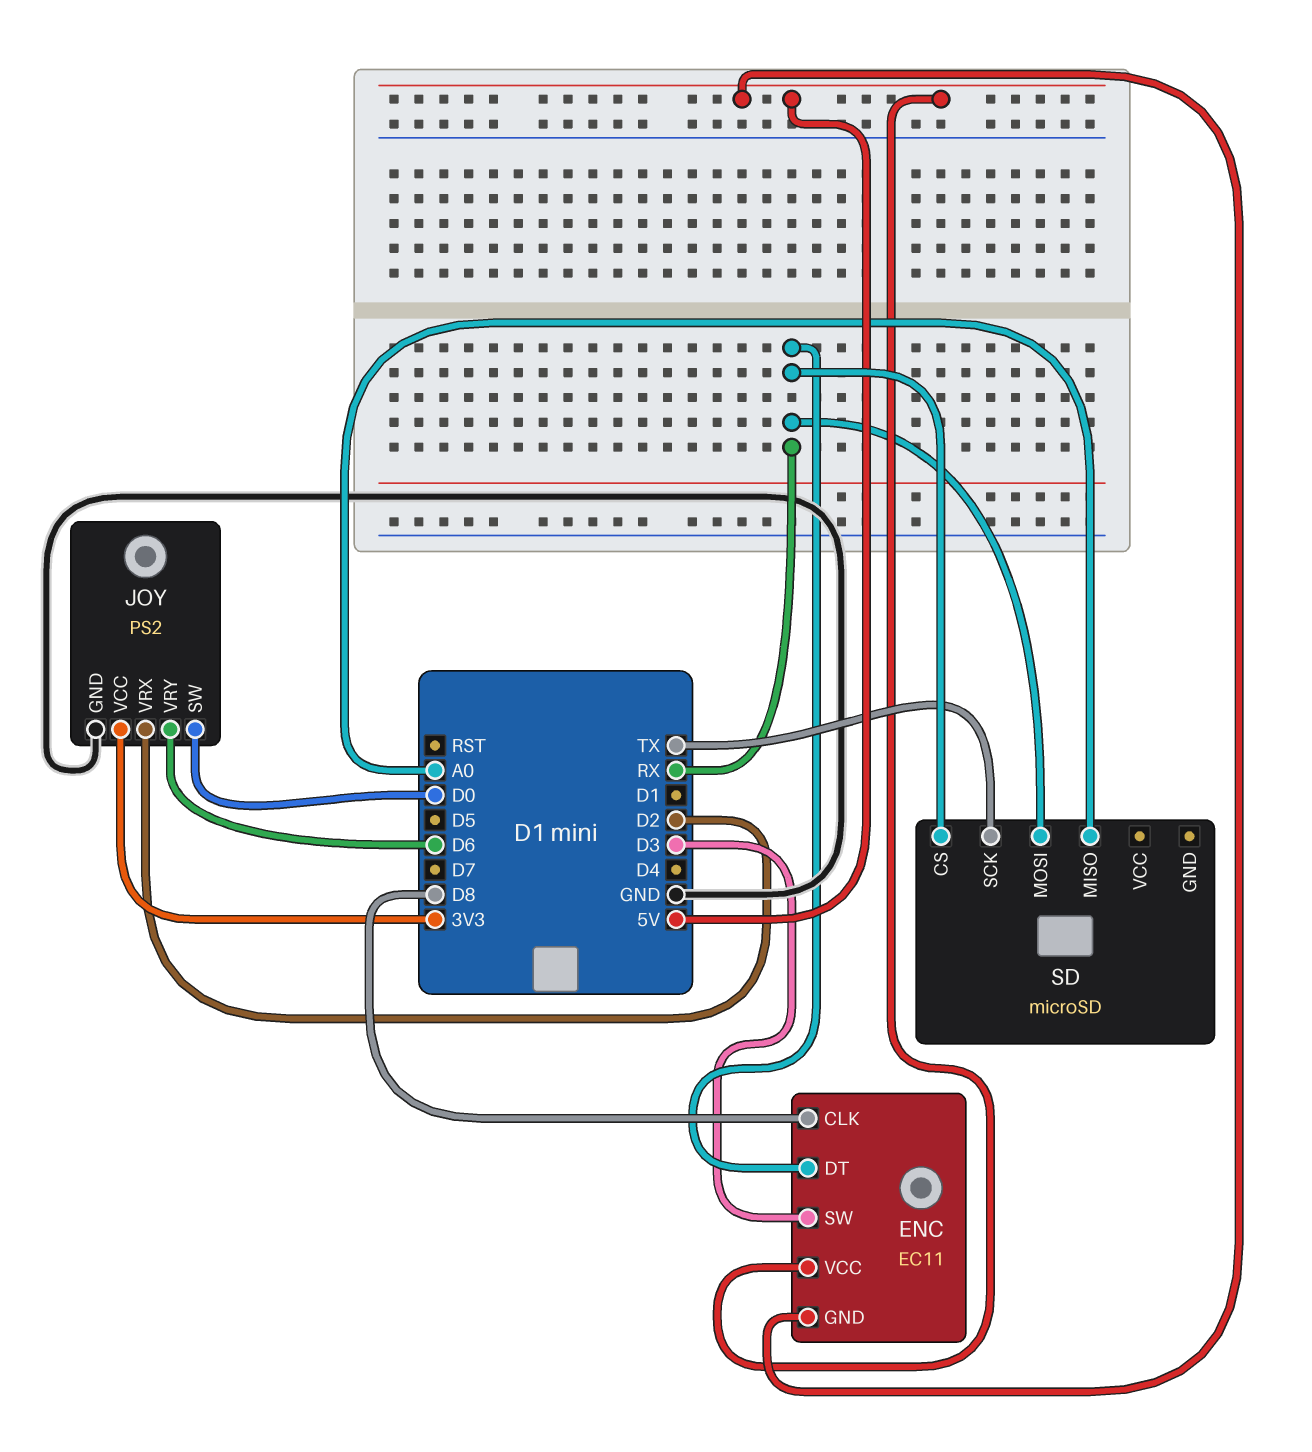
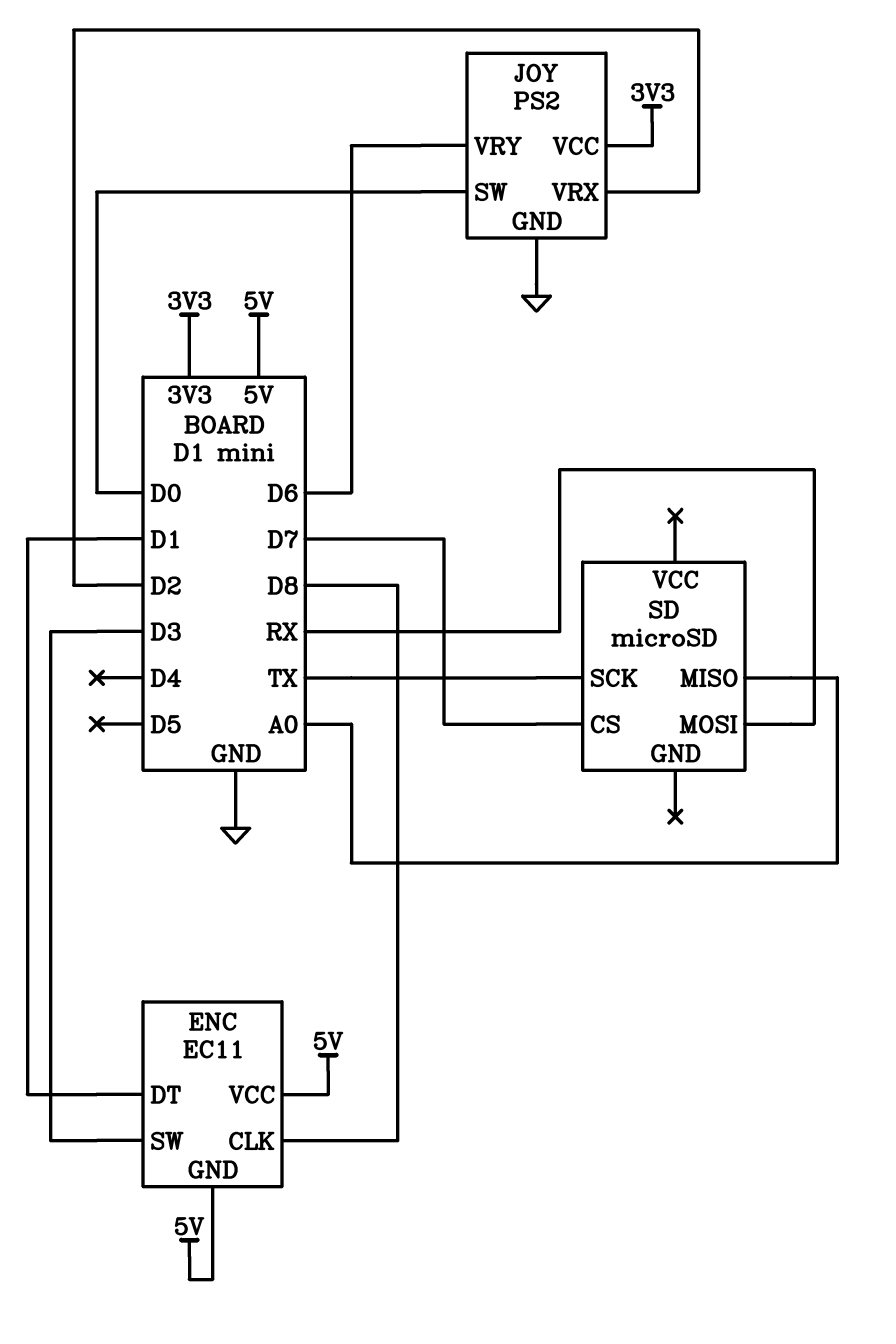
ENC pin DT: RX -> D1
SD pin CS: RX -> D7

